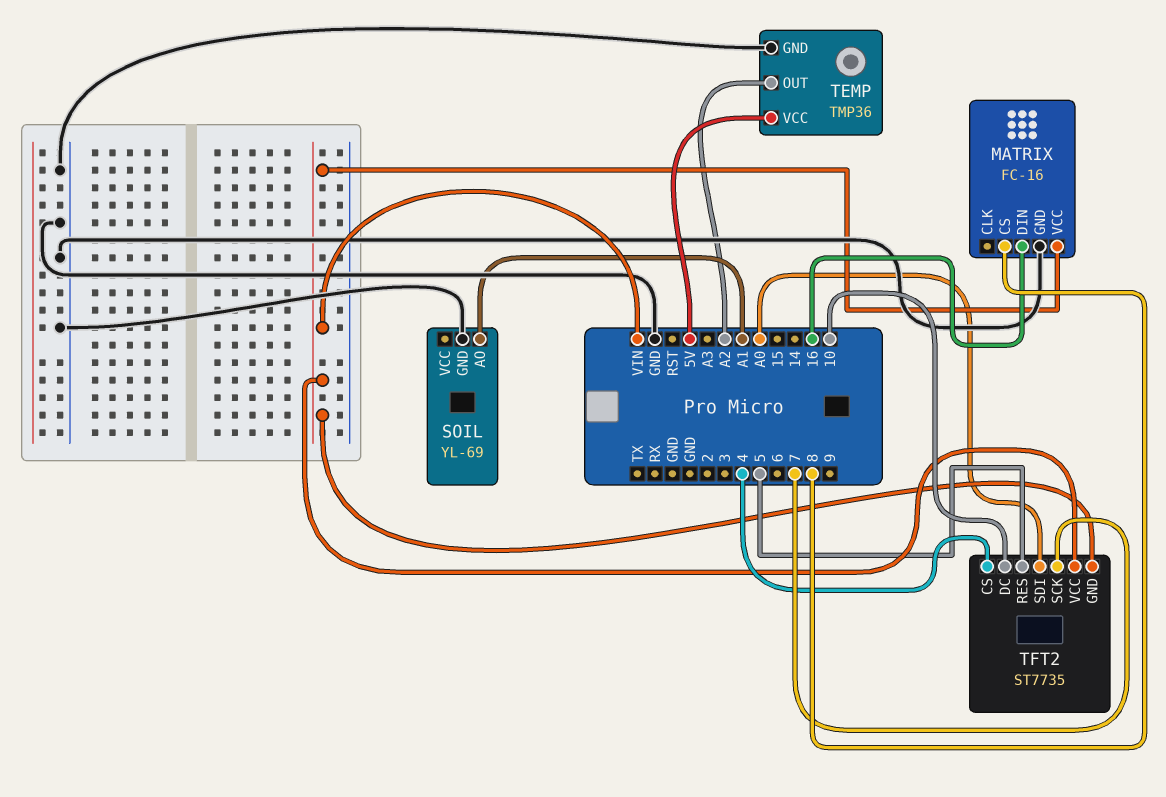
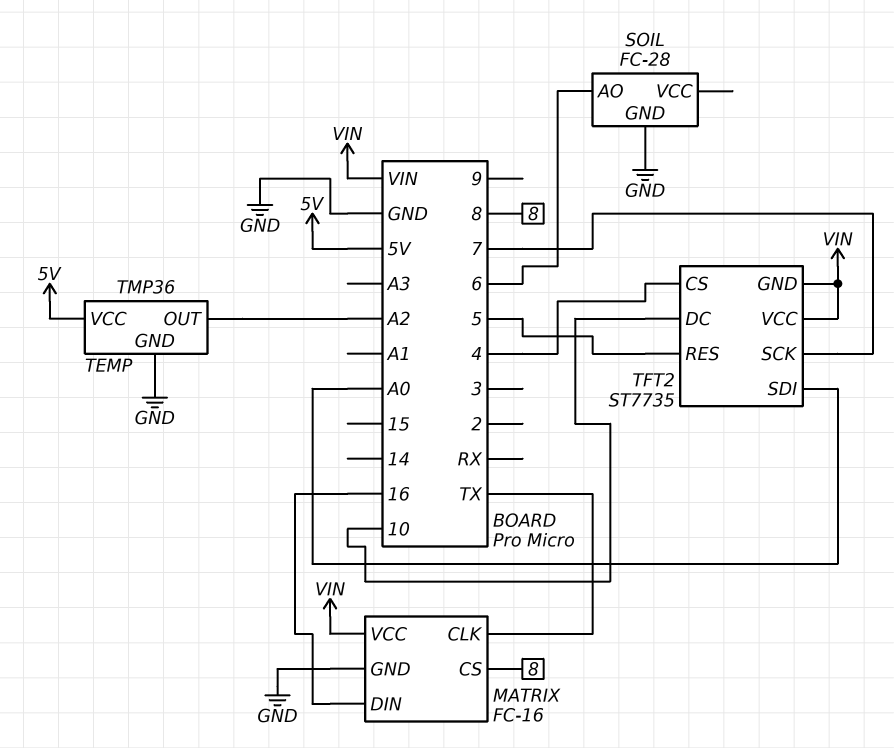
MATRIX pin CLK: none -> TX
SOIL: YL-69 -> FC-28
SOIL pin AO: A1 -> 6

